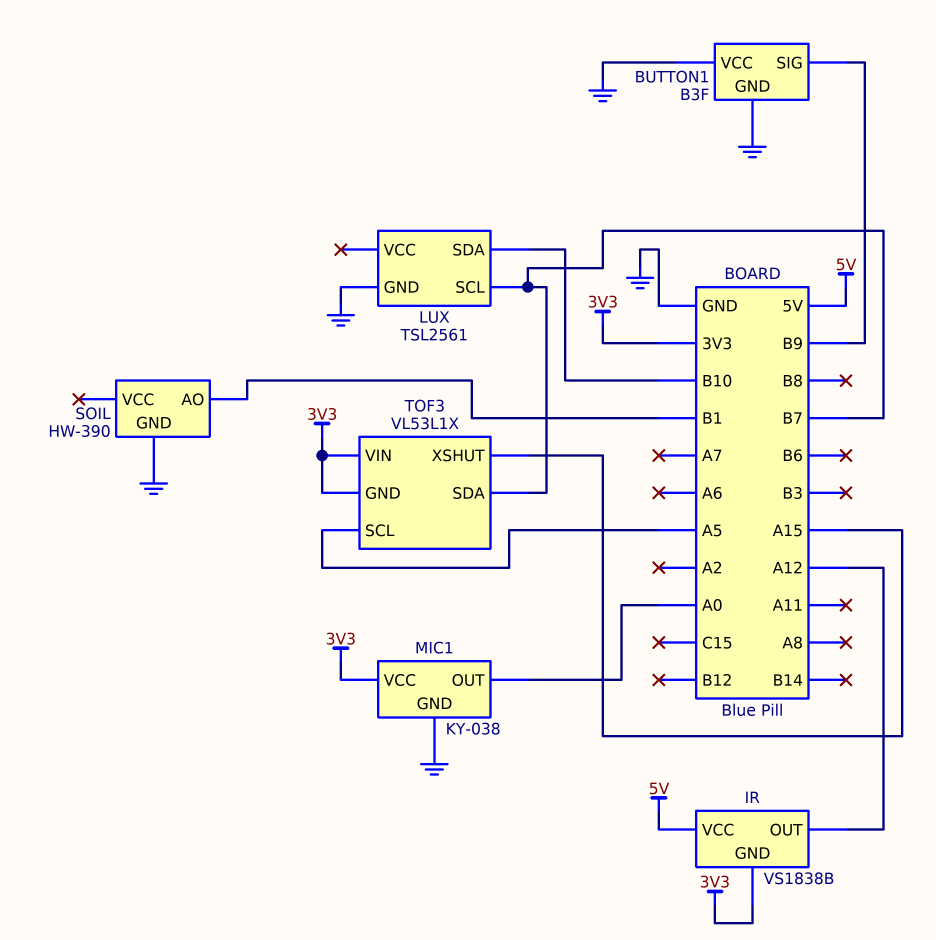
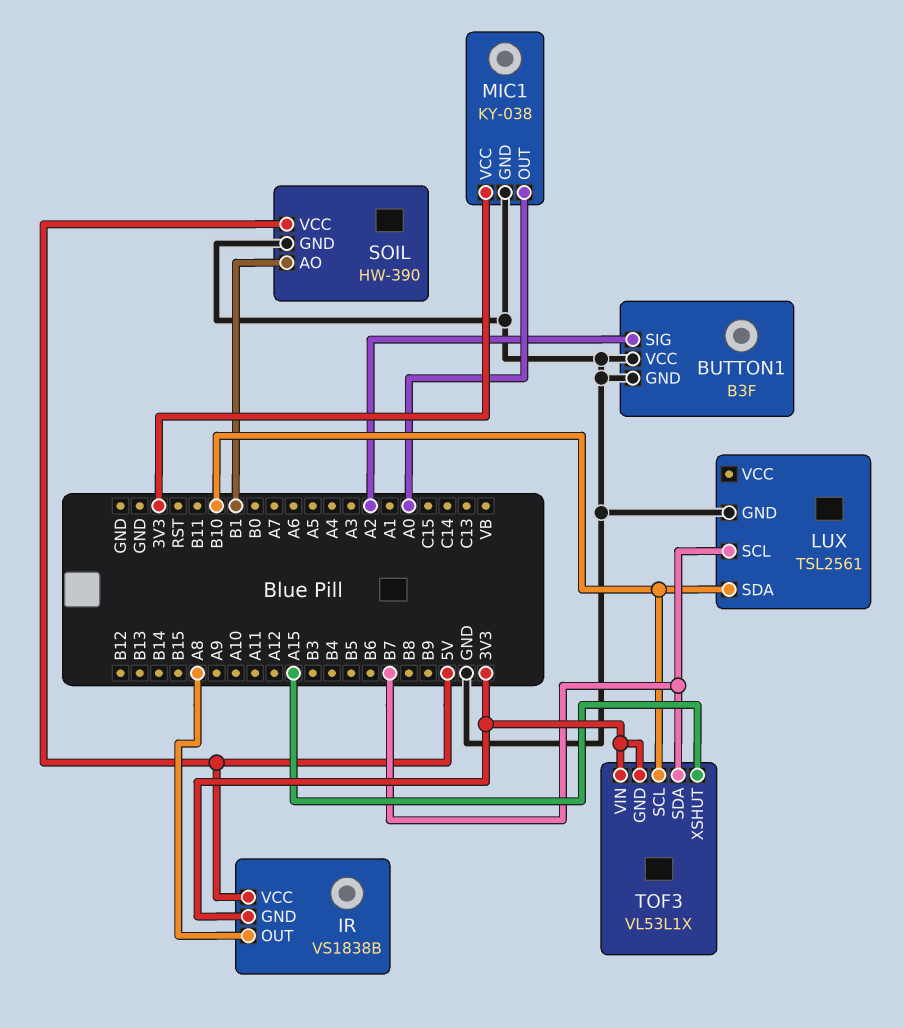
BUTTON1 pin SIG: B9 -> A2
IR pin OUT: A12 -> A8
SOIL pin VCC: none -> 5V
TOF3 pin SCL: A5 -> B10

